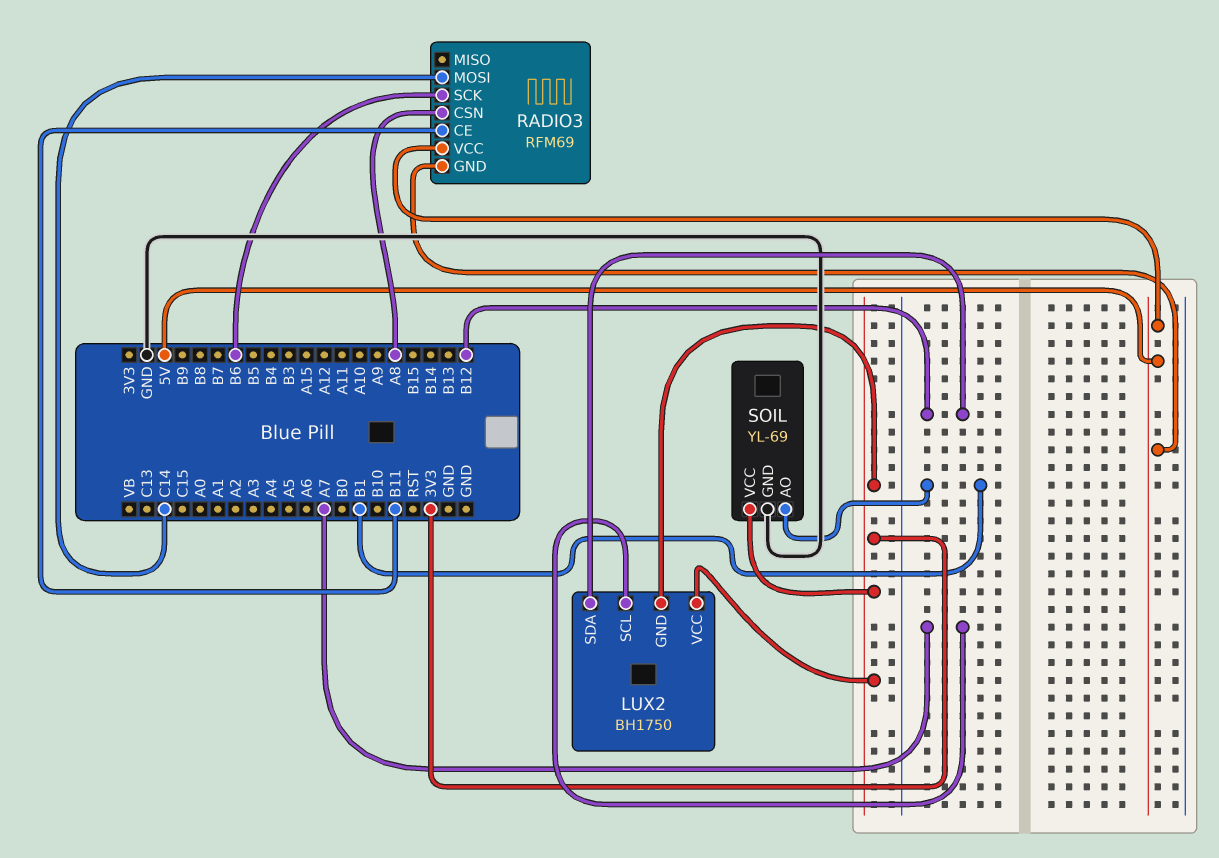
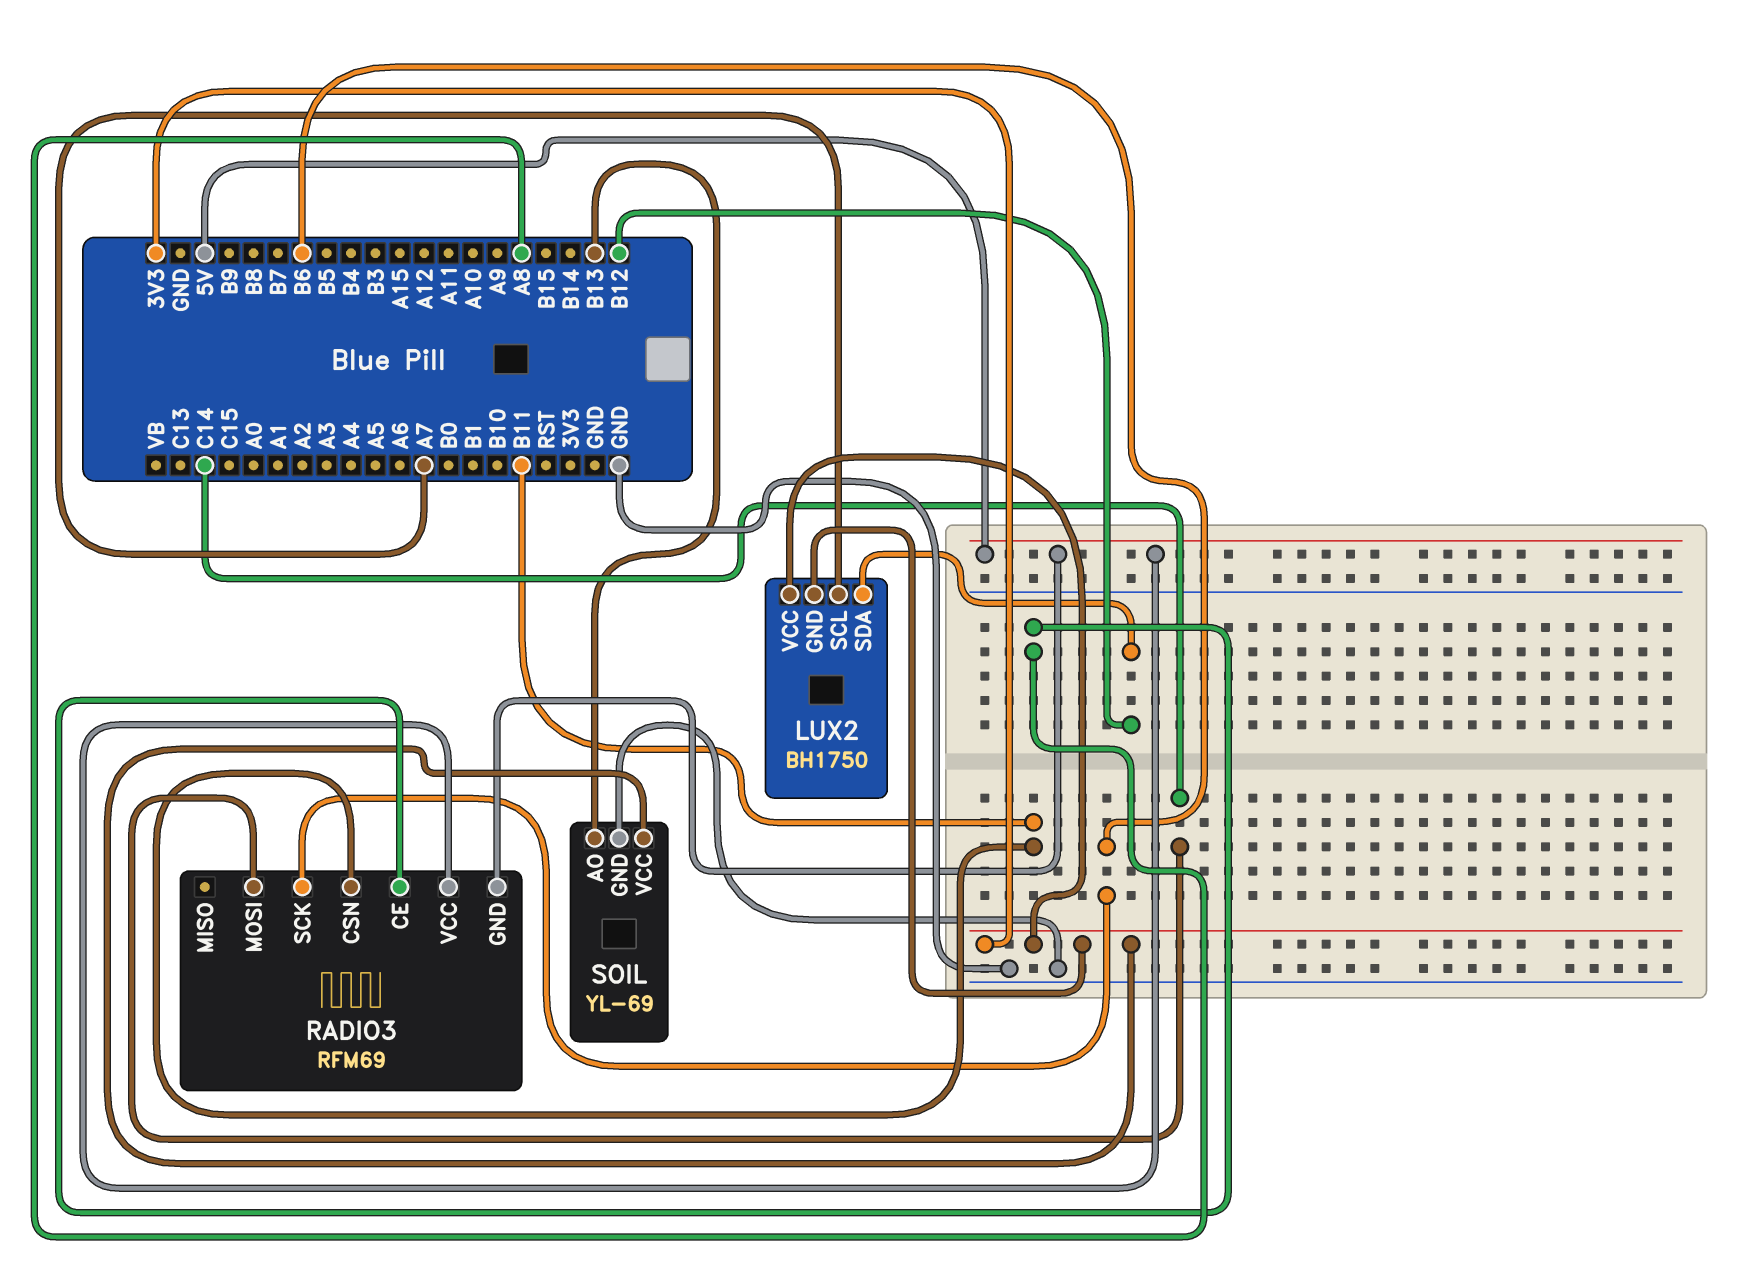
RADIO3 pin CE: B11 -> A8
RADIO3 pin CSN: A8 -> B11
SOIL pin AO: B1 -> B13

